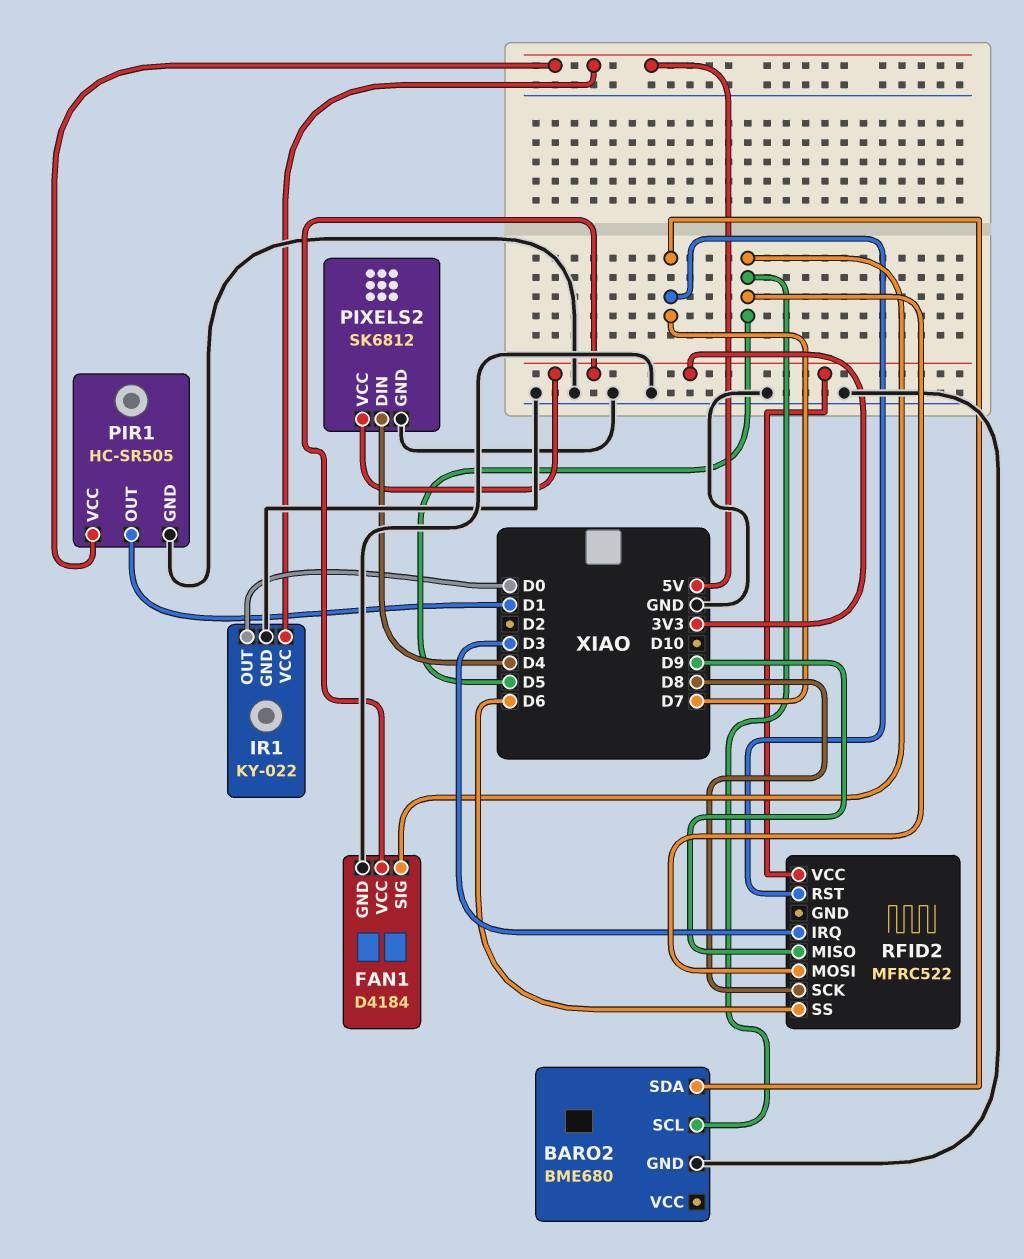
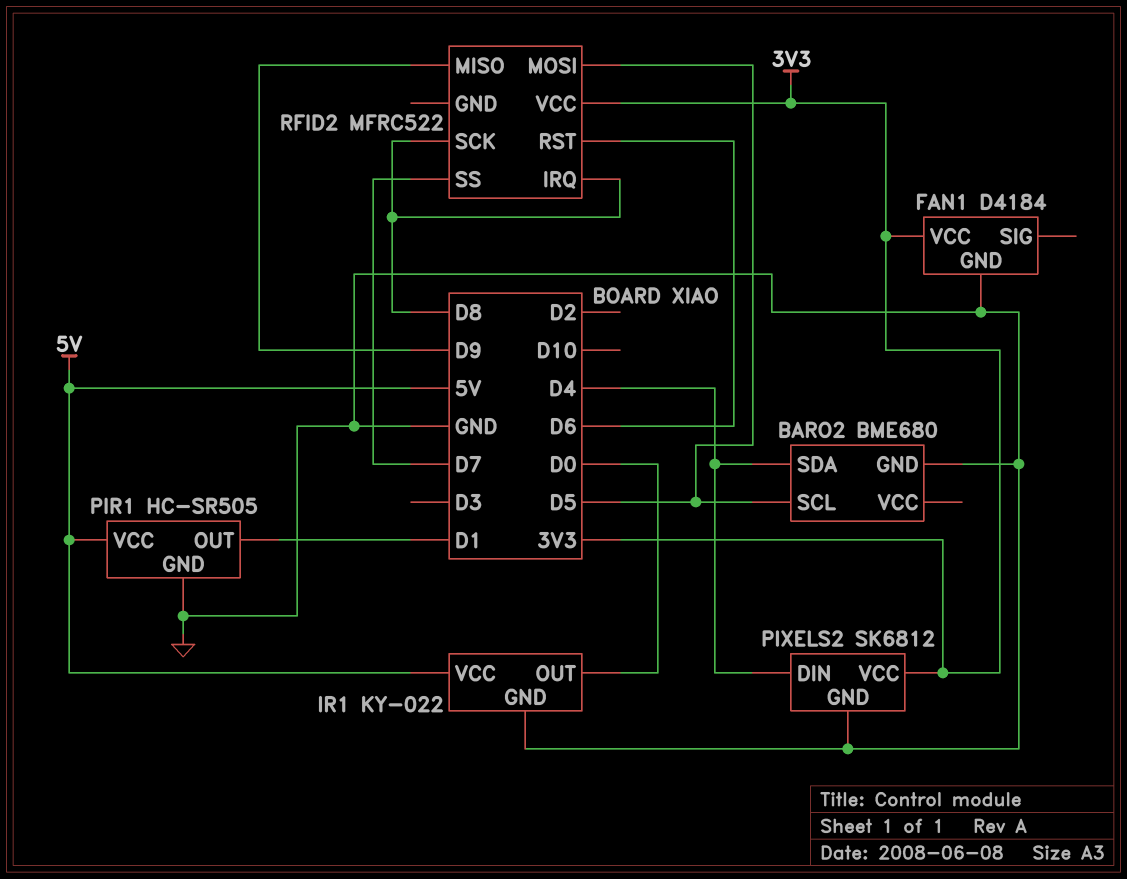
BARO2 pin SDA: D7 -> D4
FAN1 pin SIG: D5 -> none
RFID2 pin IRQ: D3 -> D8
RFID2 pin RST: D7 -> D6
RFID2 pin SS: D6 -> D7

